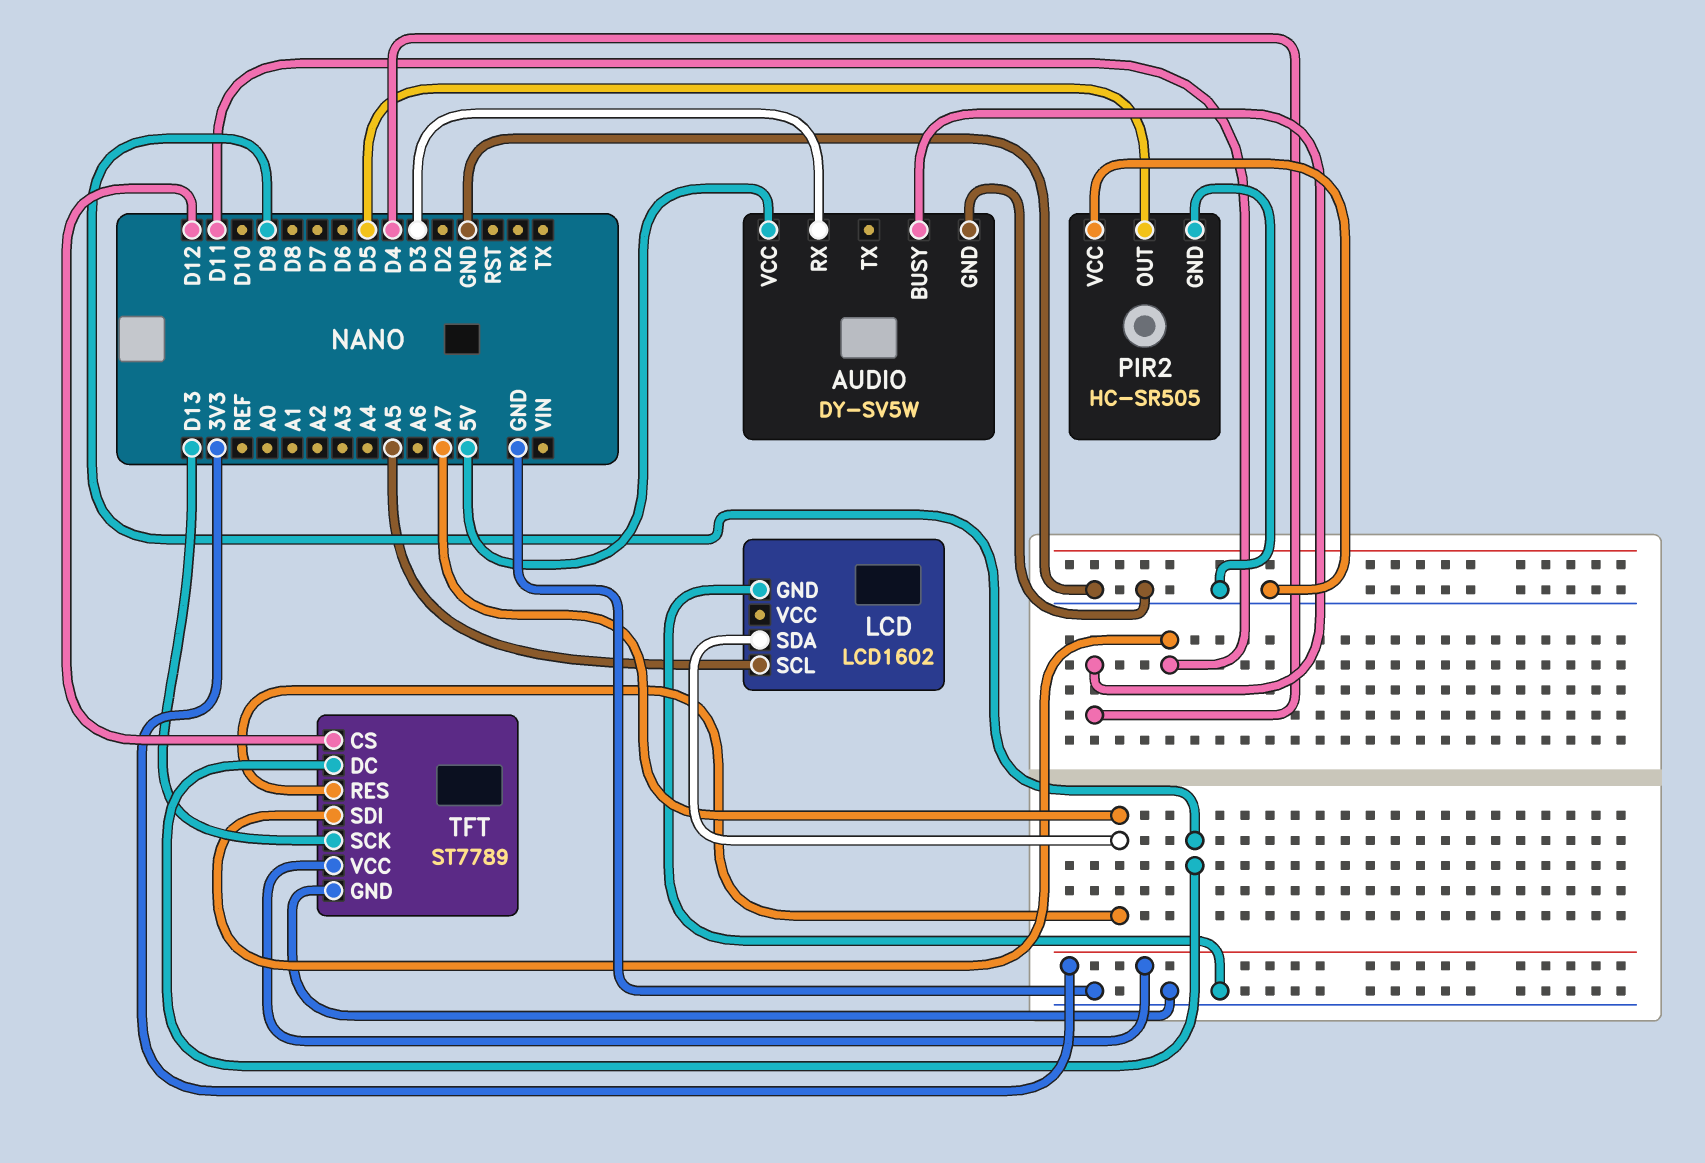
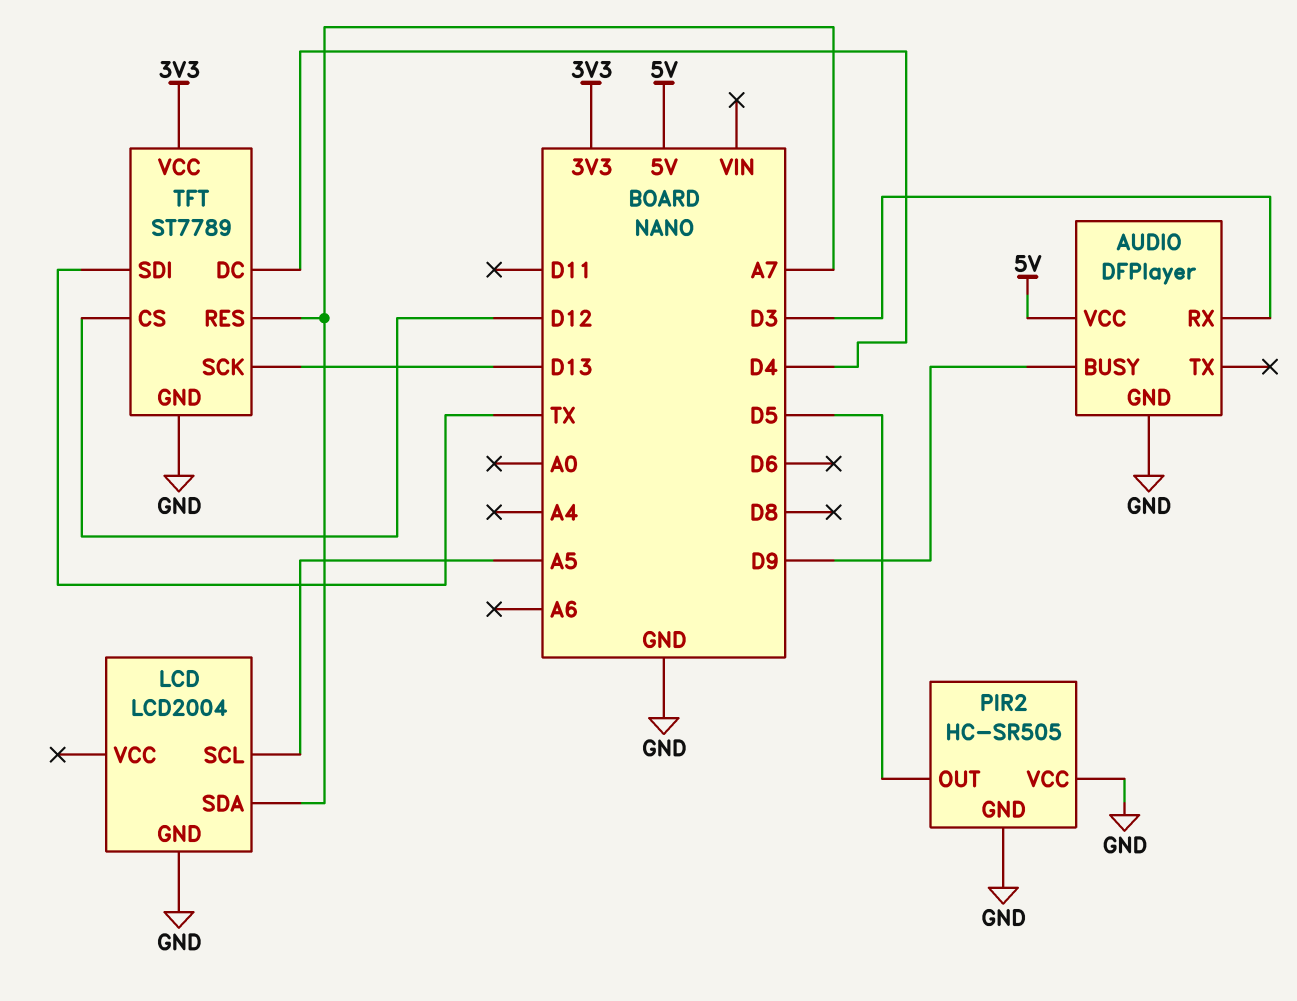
AUDIO: DY-SV5W -> DFPlayer
AUDIO pin BUSY: D4 -> D9
LCD: LCD1602 -> LCD2004
TFT pin DC: D9 -> D4
TFT pin SDI: D11 -> TX

